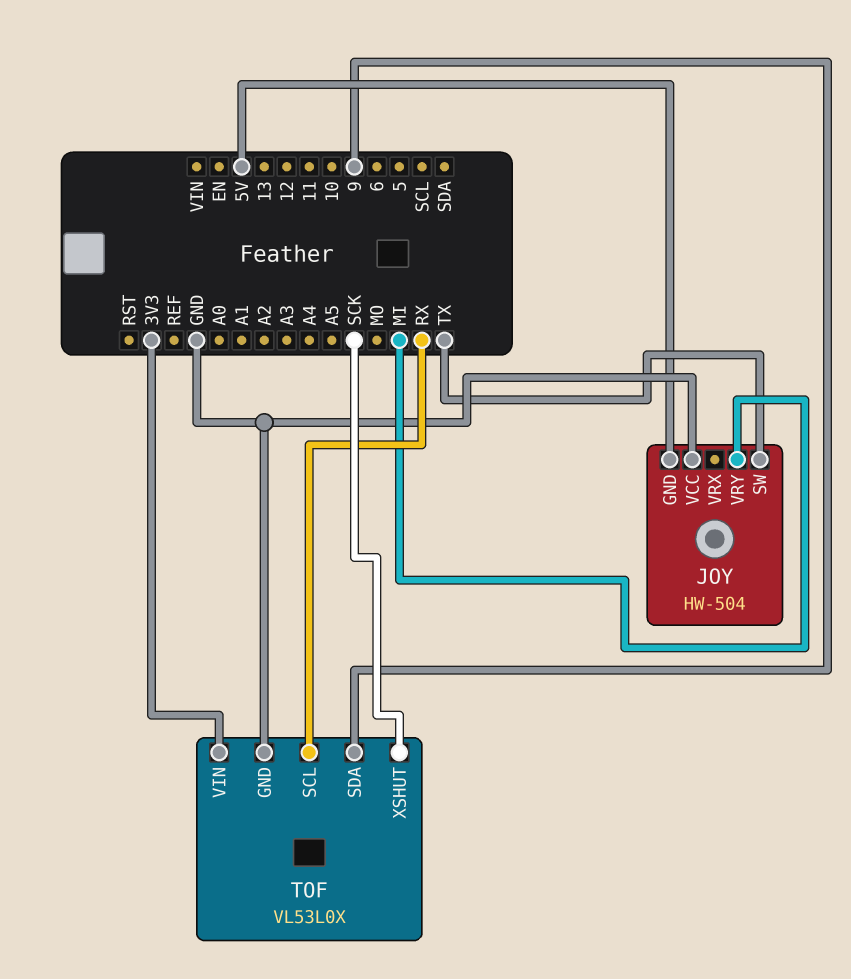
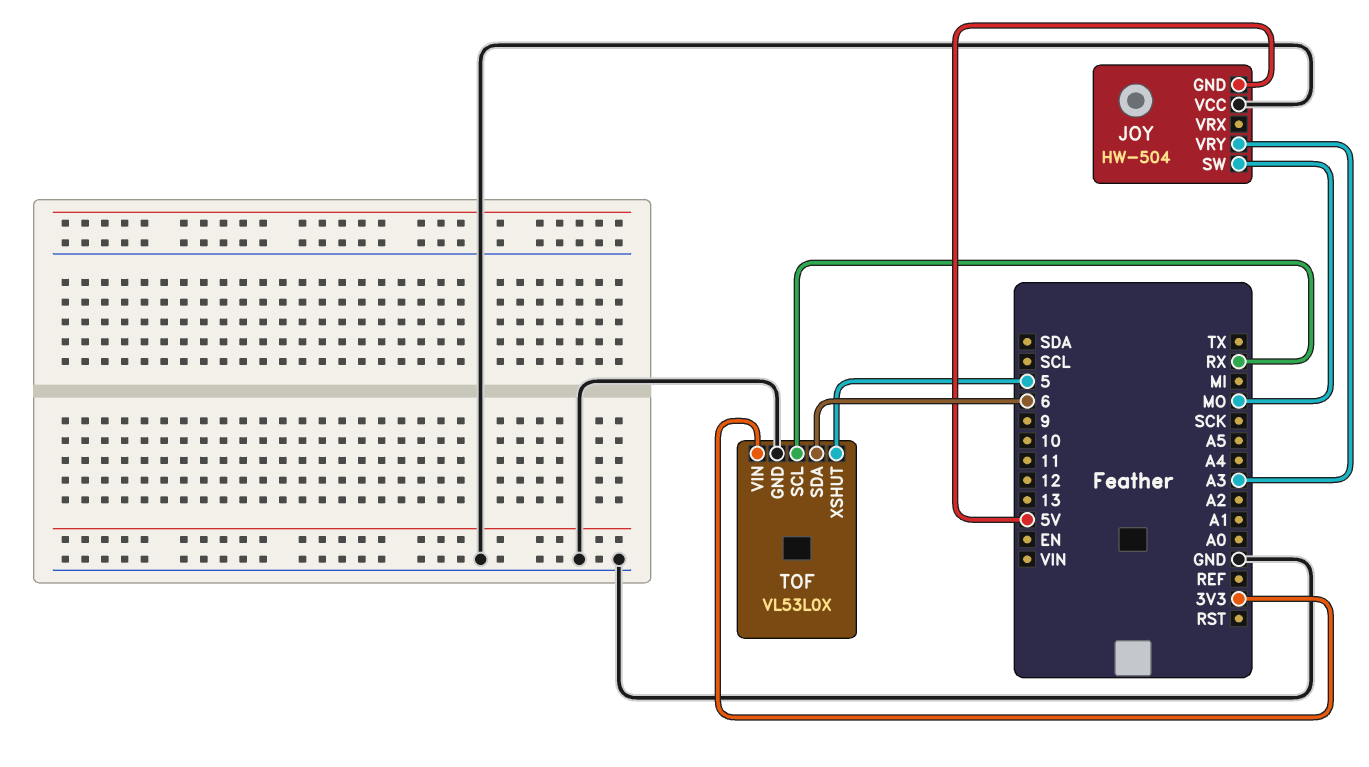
JOY pin SW: TX -> MO
JOY pin VRY: MI -> A3
TOF pin SDA: 9 -> 6
TOF pin XSHUT: SCK -> 5

